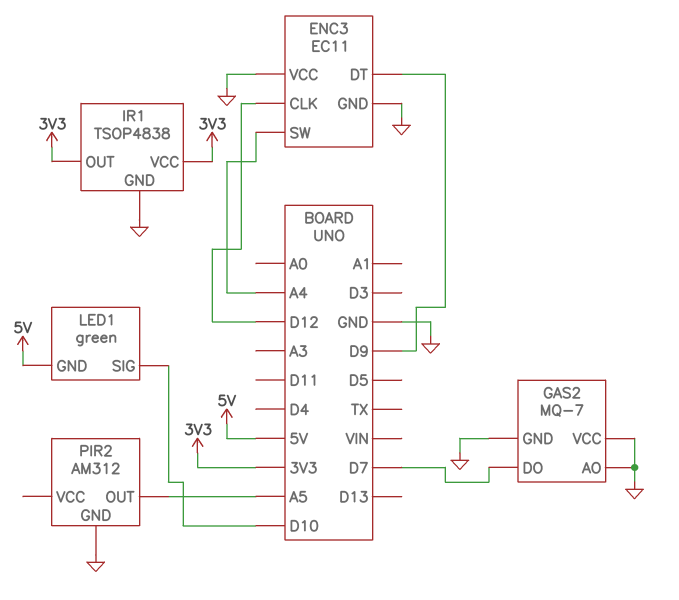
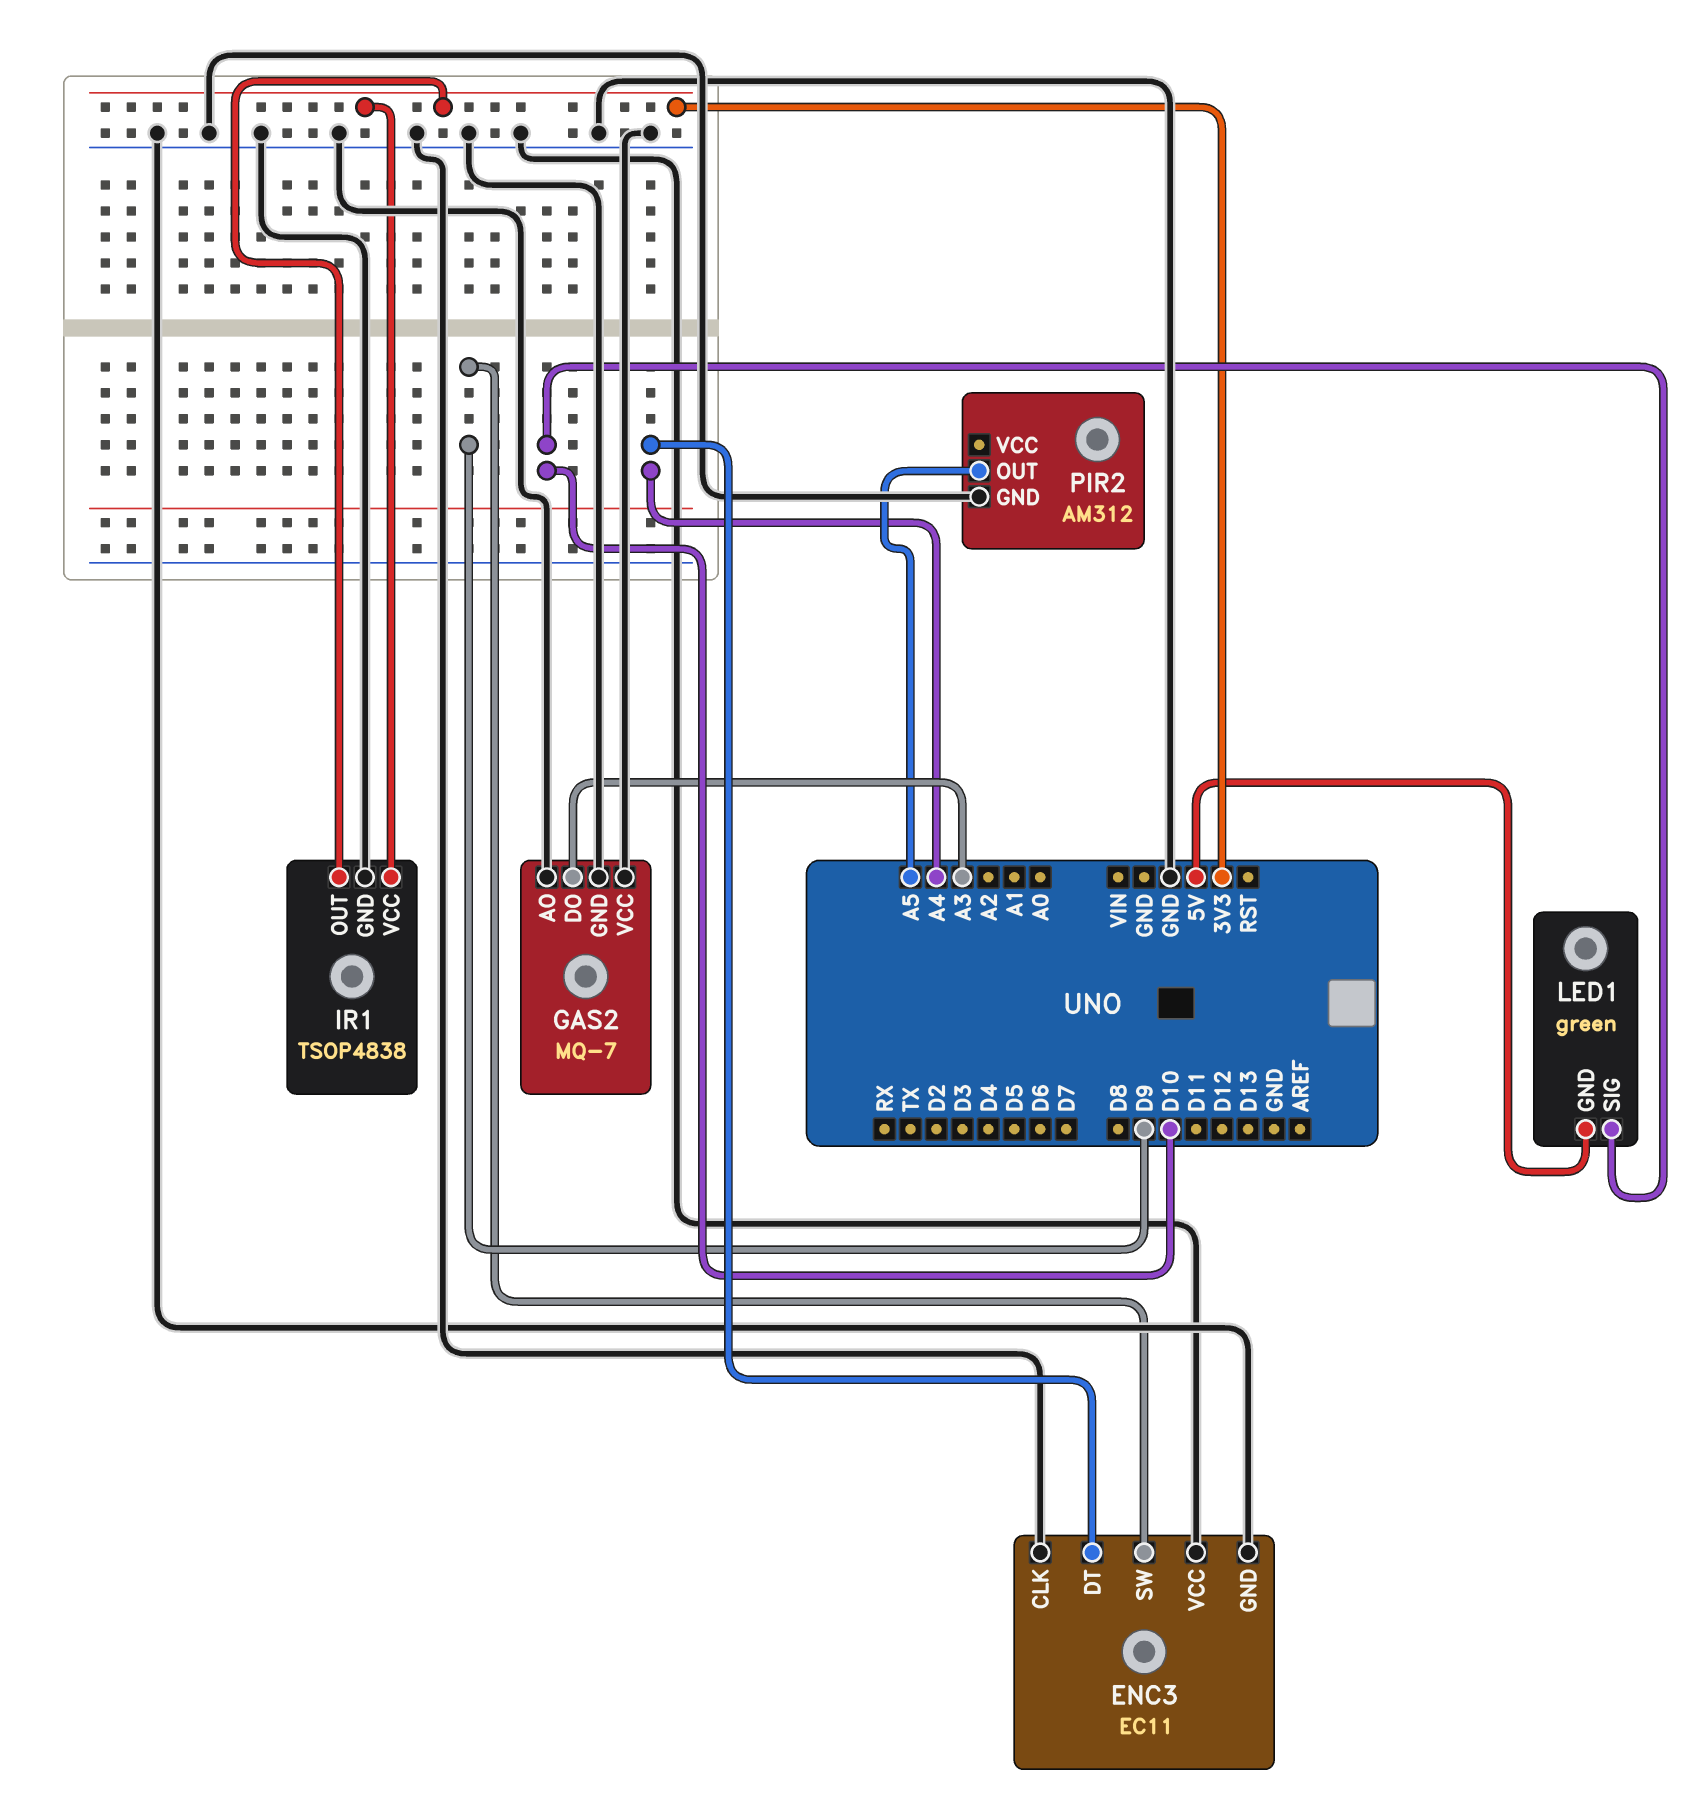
ENC3 pin CLK: D12 -> GND
ENC3 pin DT: D9 -> A4
ENC3 pin SW: A4 -> D9
GAS2 pin DO: D7 -> A3

